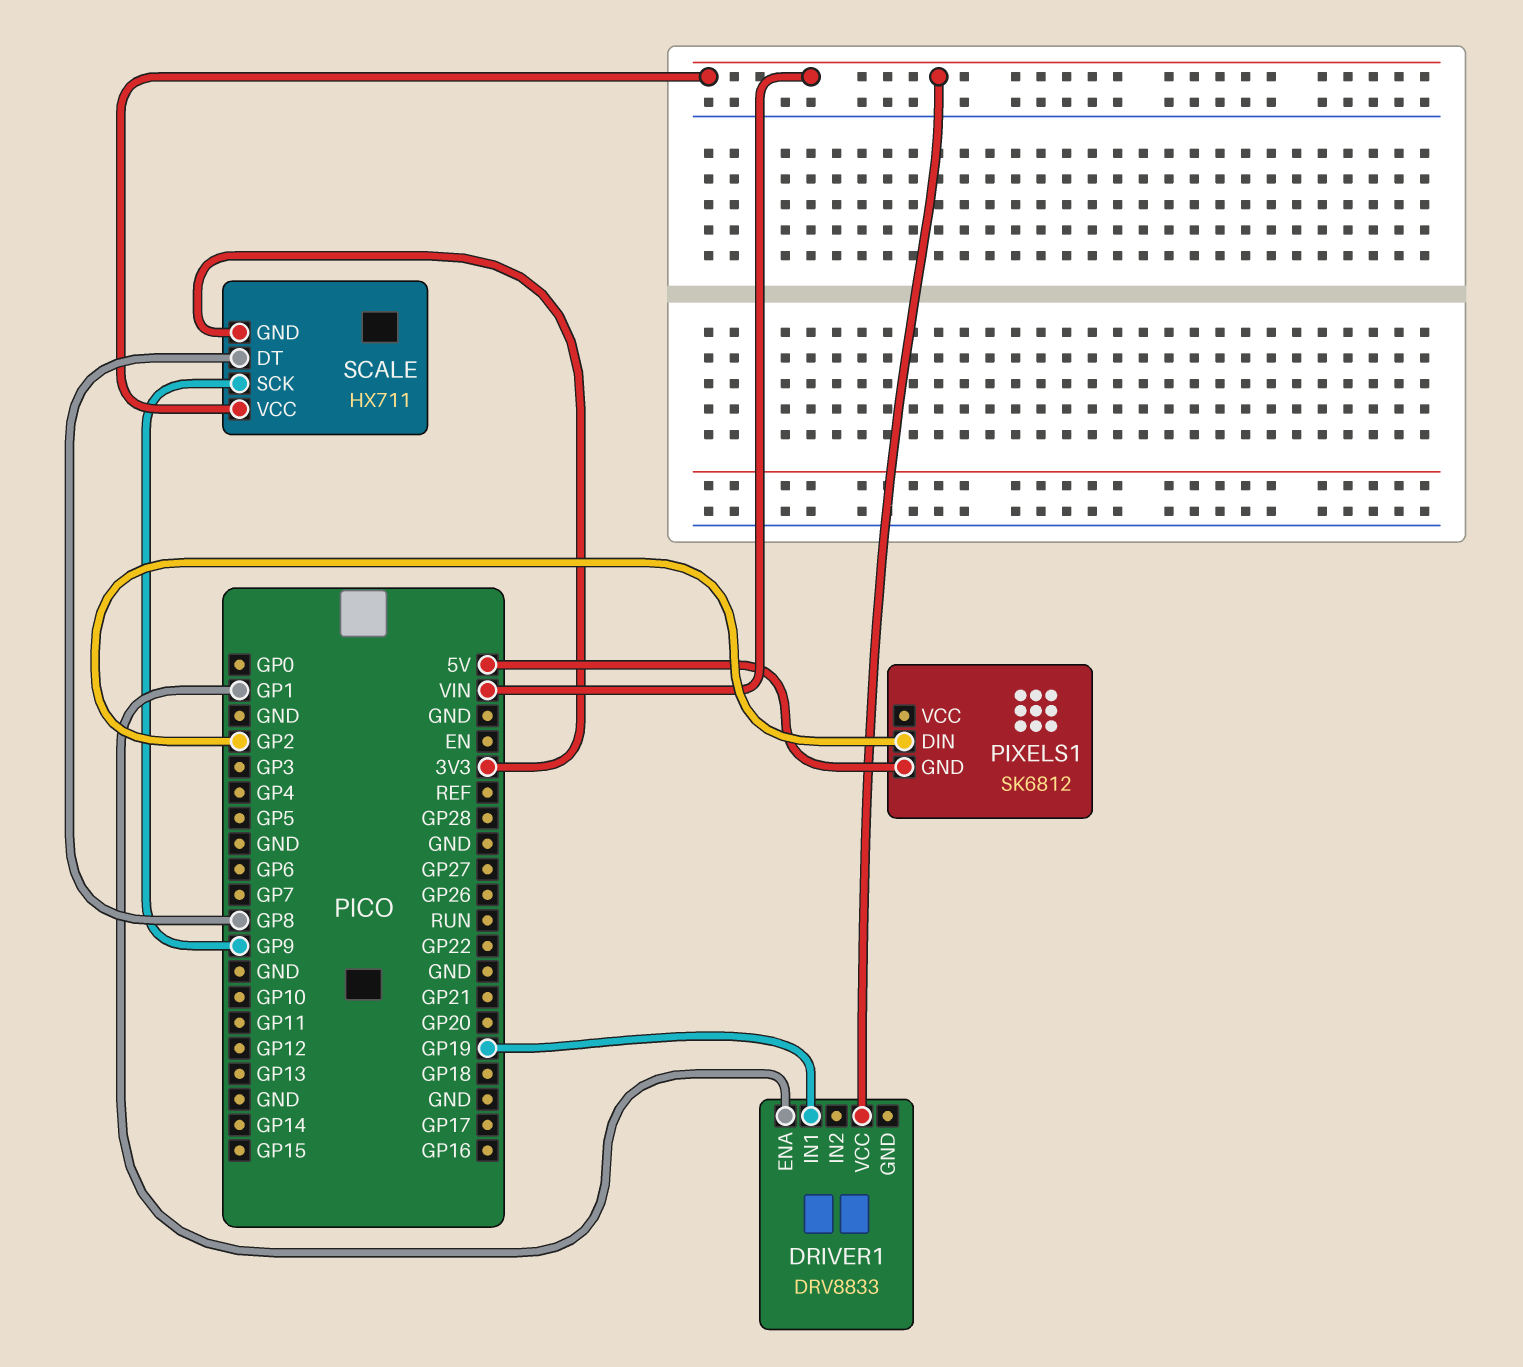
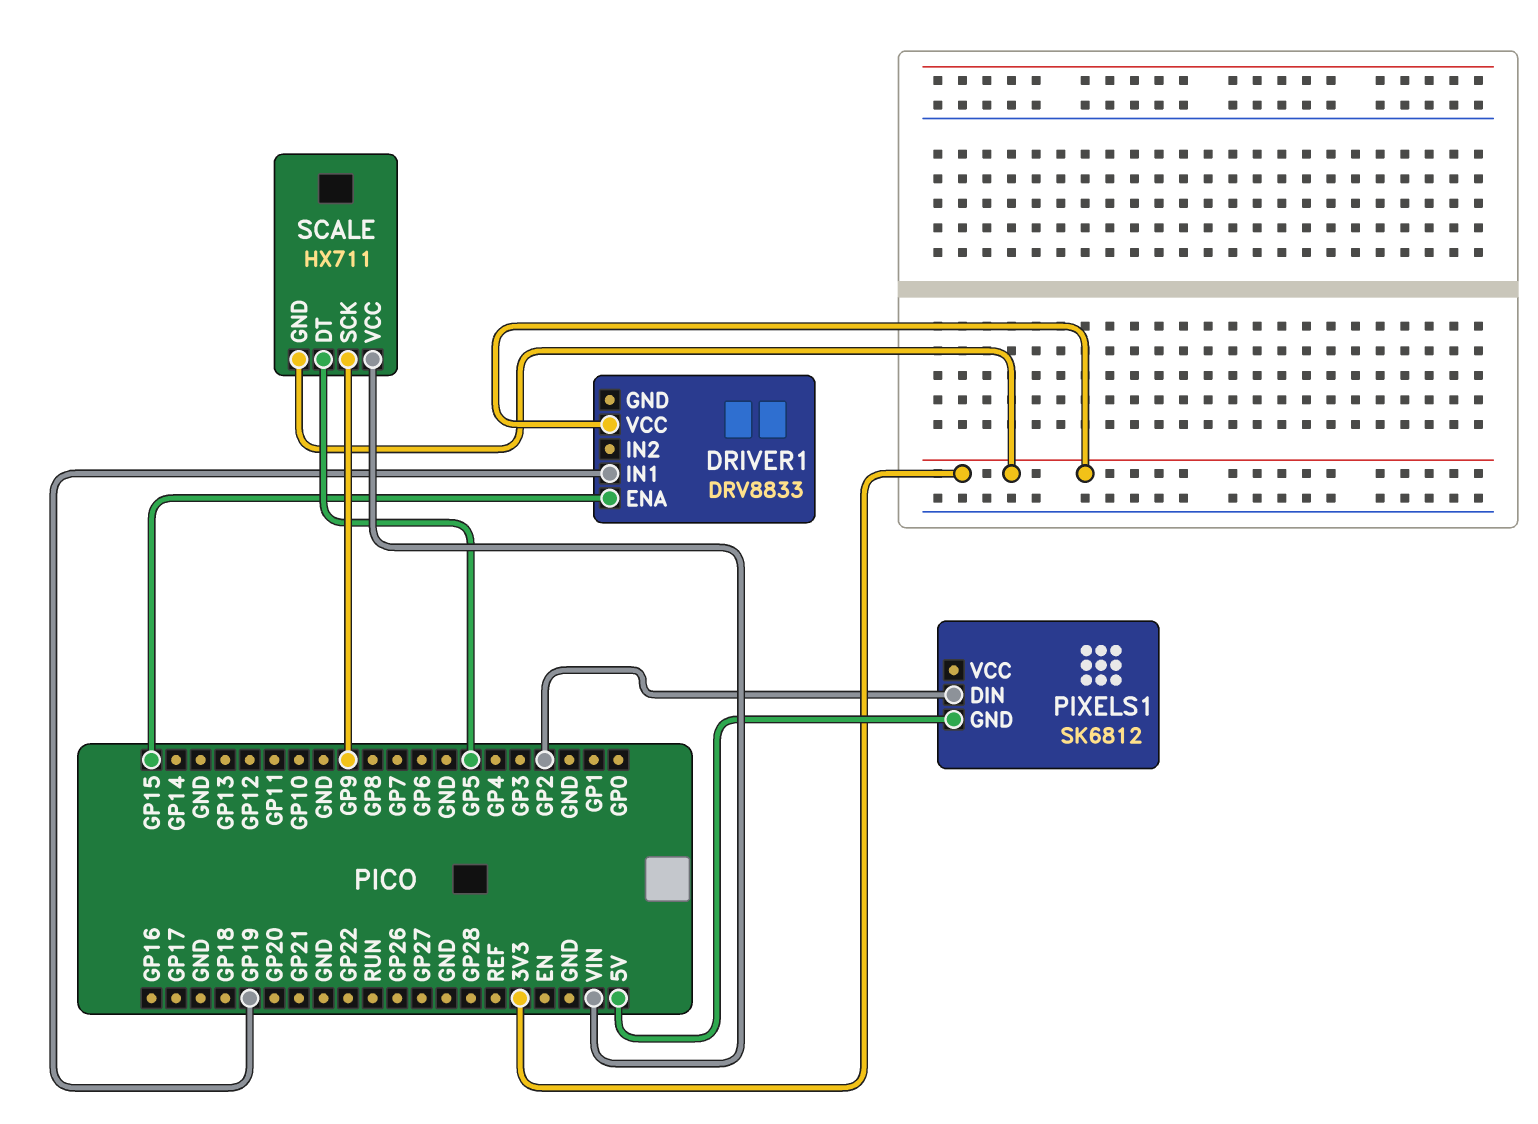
DRIVER1 pin ENA: GP1 -> GP15
DRIVER1 pin VCC: VIN -> 3V3
SCALE pin DT: GP8 -> GP5

